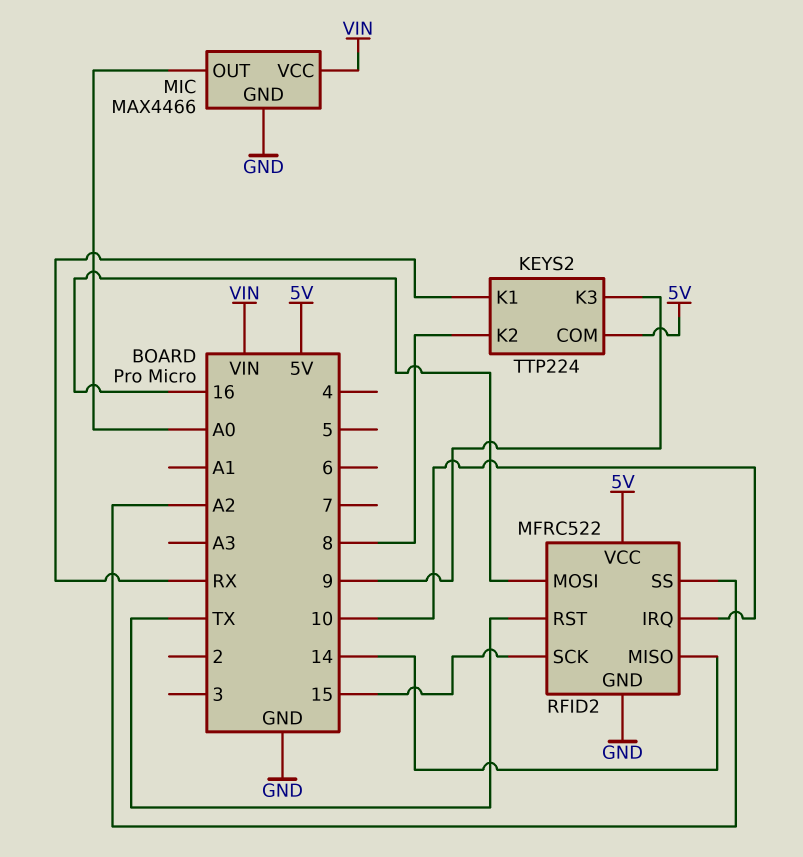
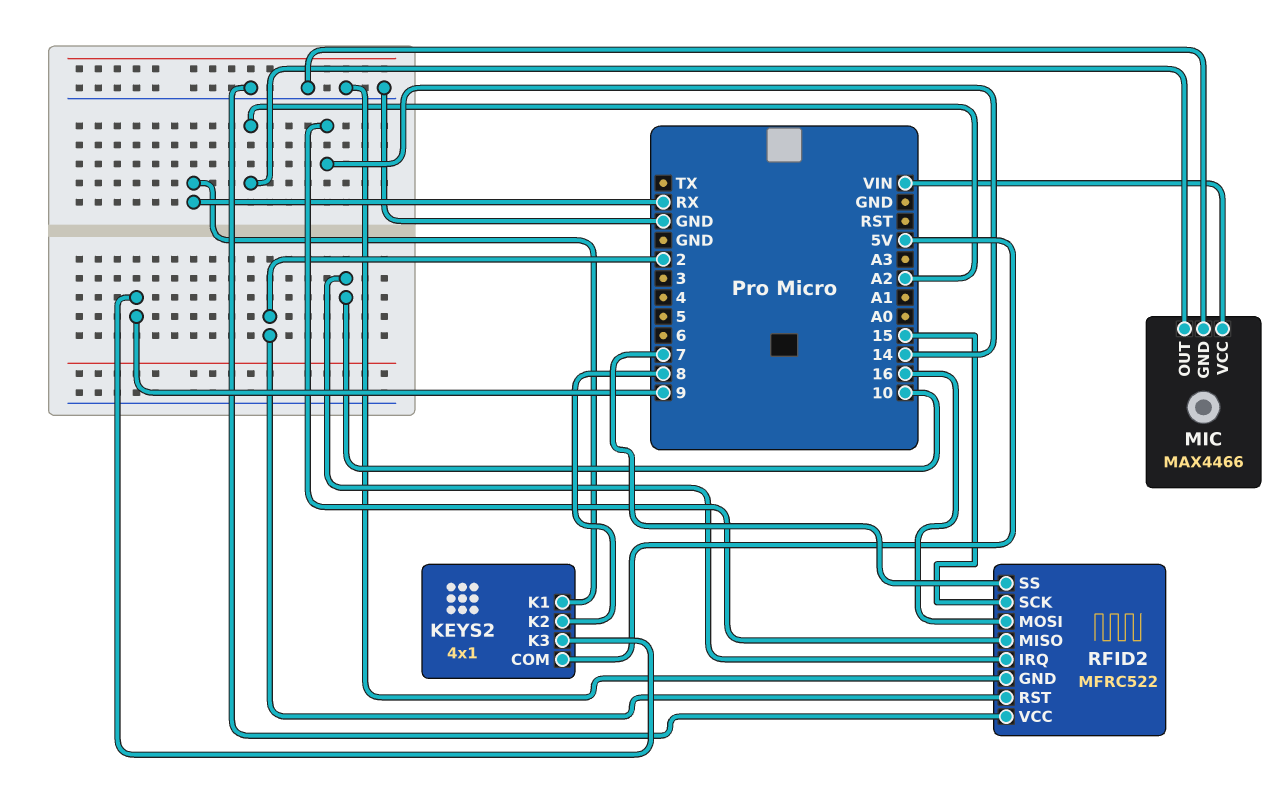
KEYS2: TTP224 -> 4x1
MIC pin OUT: A0 -> A2
RFID2 pin RST: TX -> 2
RFID2 pin SS: A2 -> 7
RFID2 pin VCC: 5V -> GND

